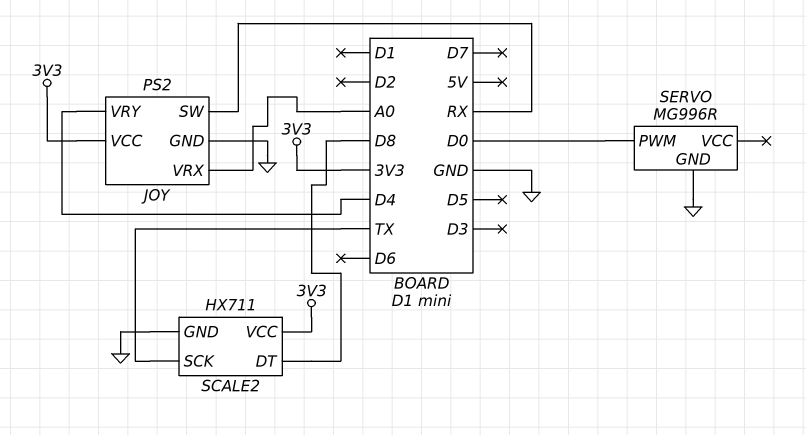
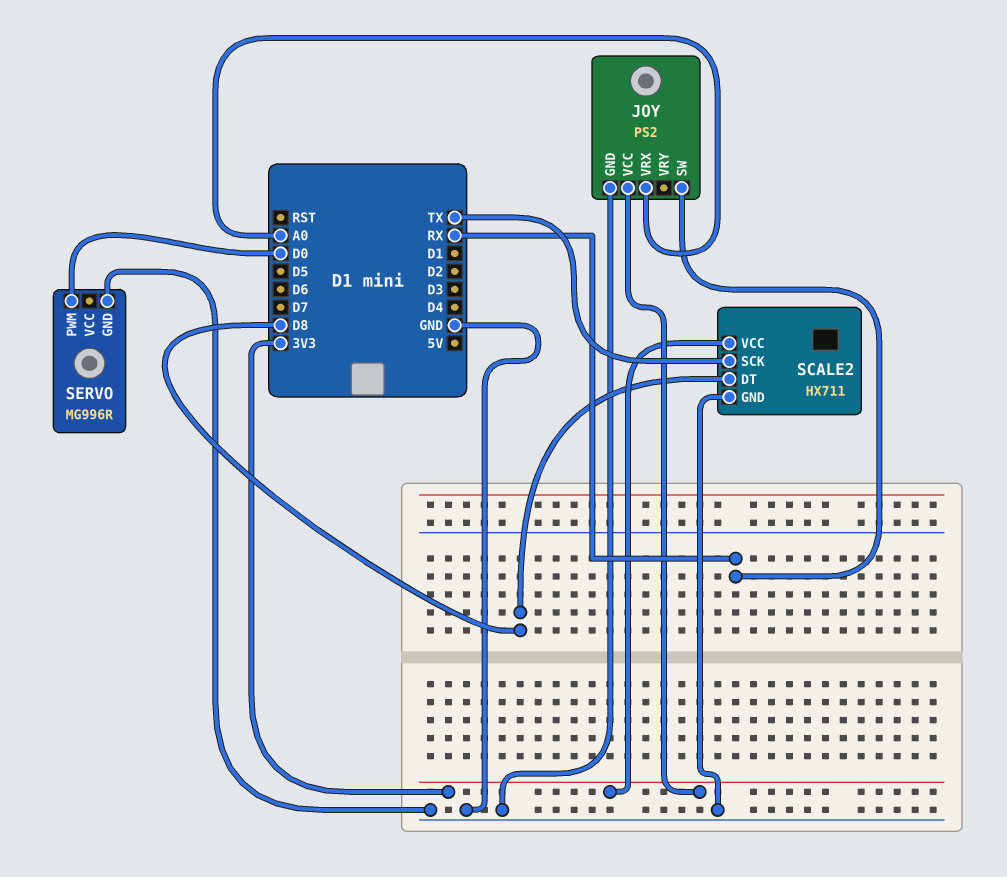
JOY pin VRY: D4 -> none

